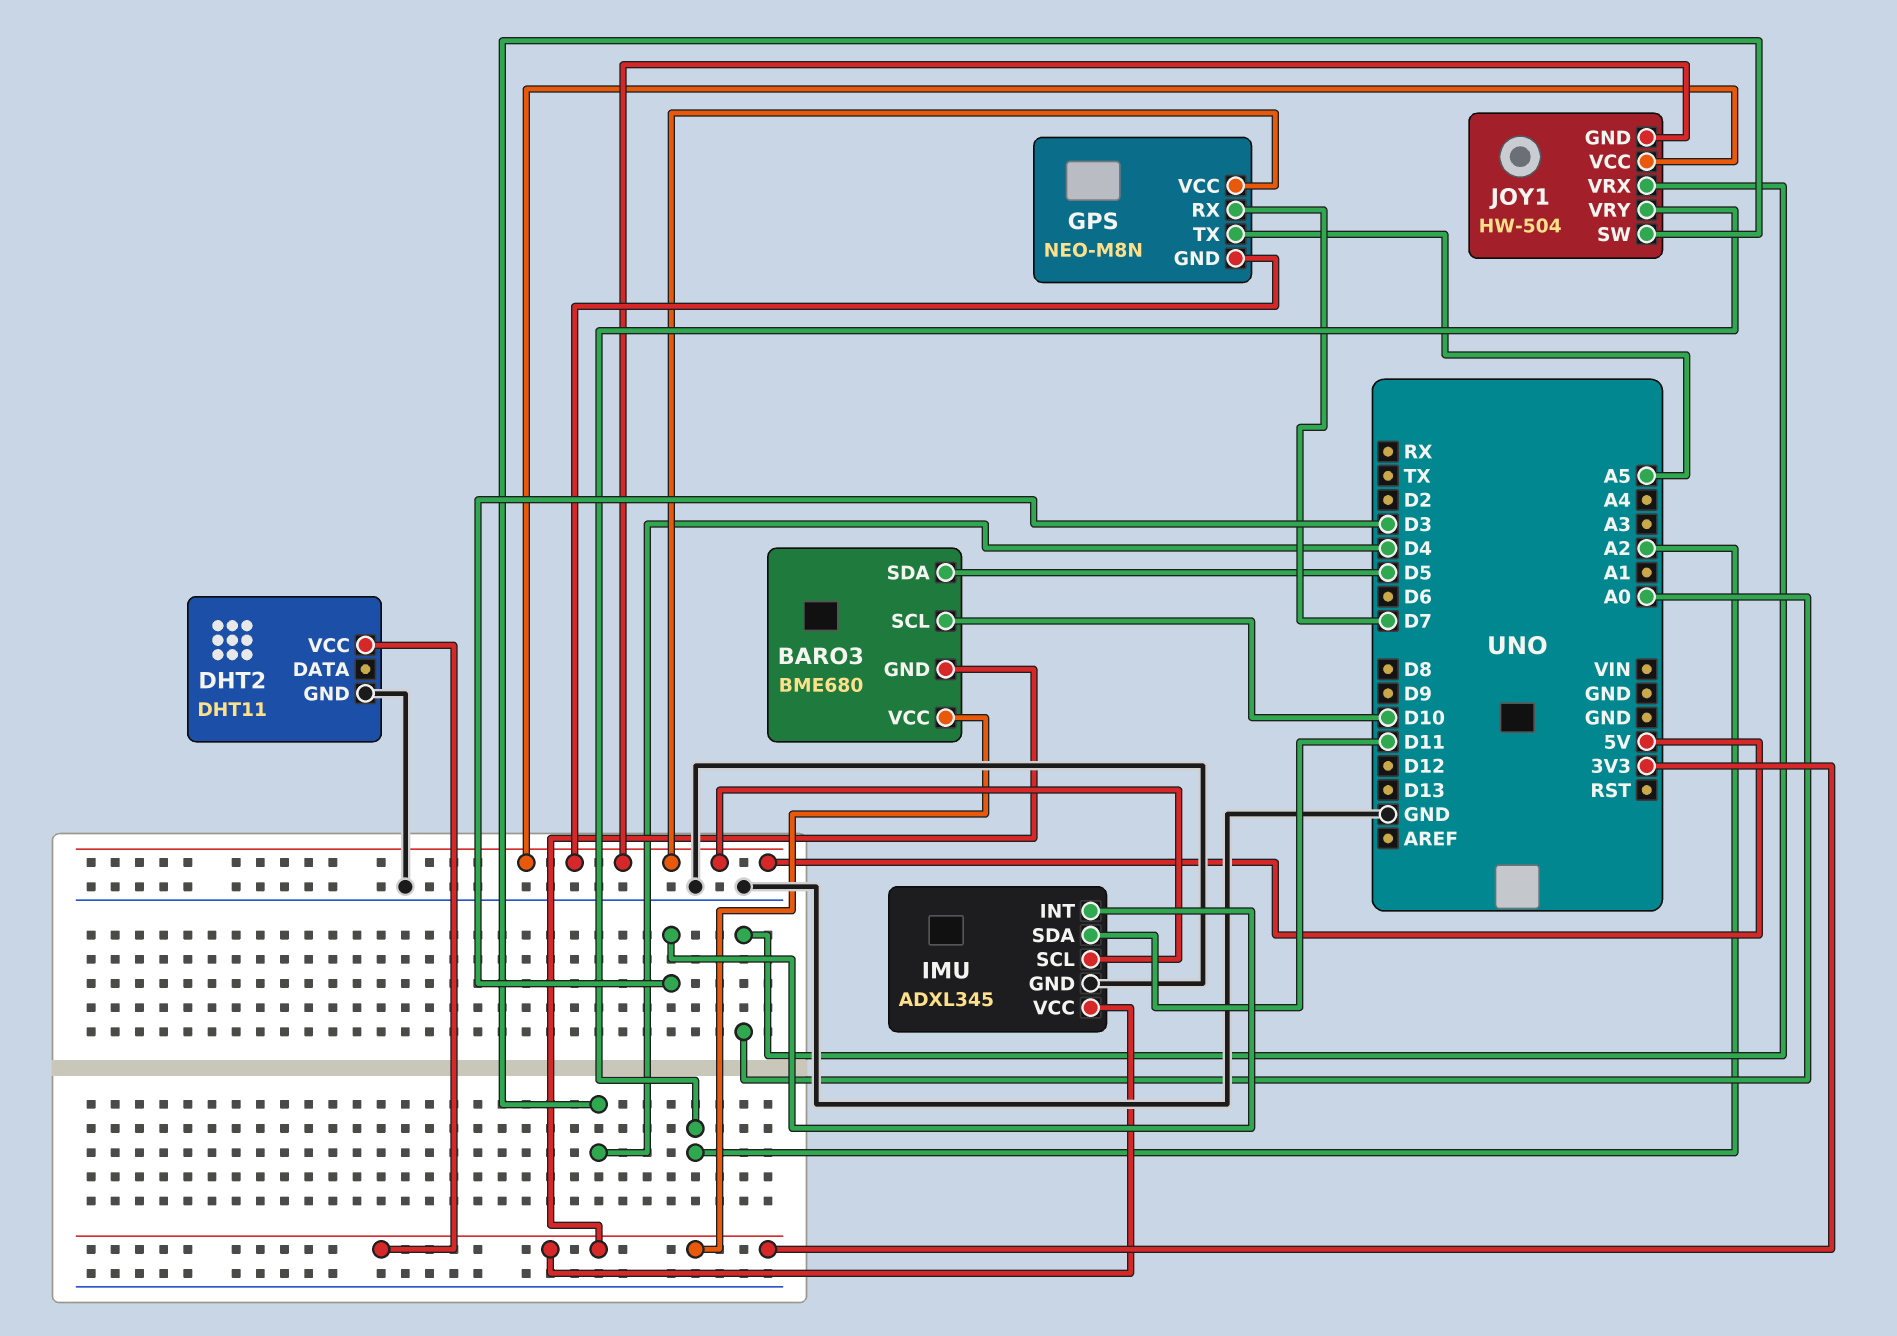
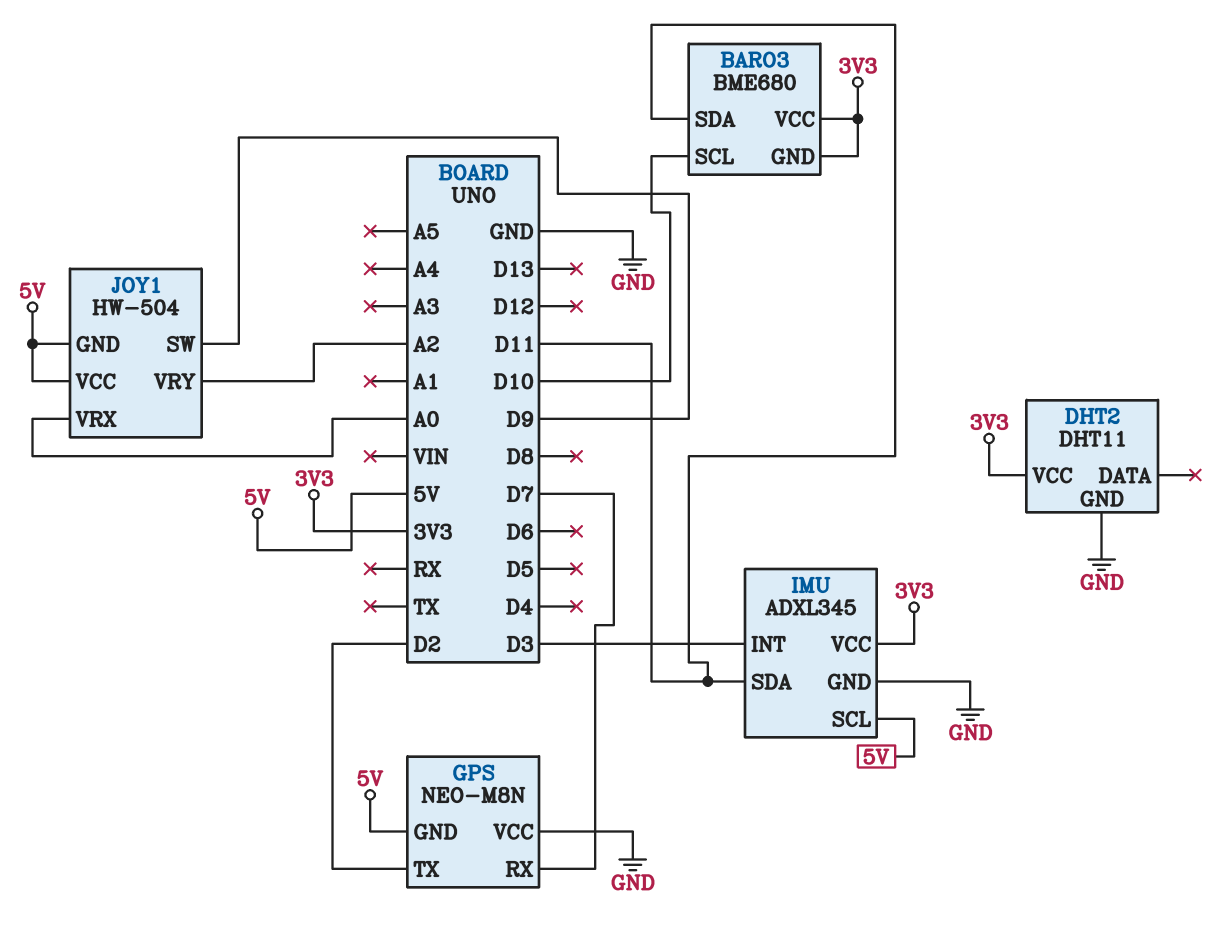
BARO3 pin SDA: D5 -> D11
GPS pin TX: A5 -> D2
GPS pin VCC: 5V -> GND
JOY1 pin SW: D4 -> D9

